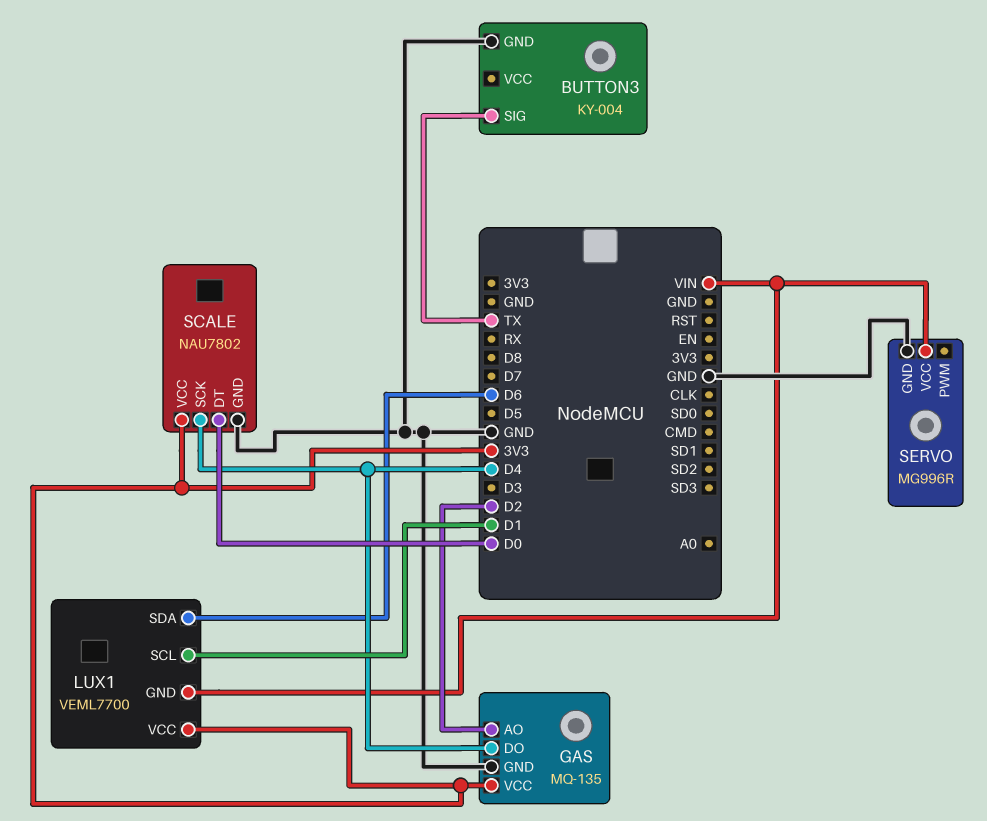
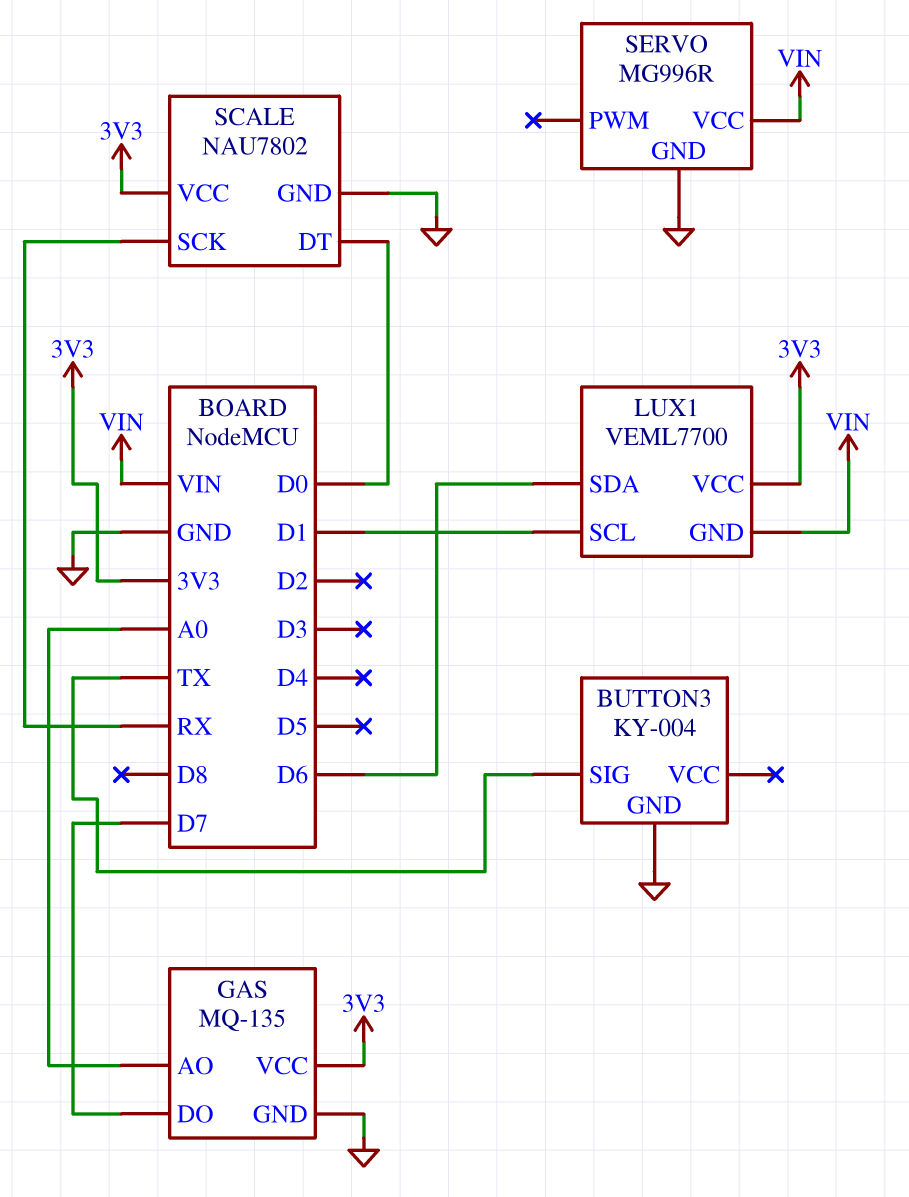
GAS pin AO: D2 -> A0
GAS pin DO: D4 -> D7
SCALE pin SCK: D4 -> RX

